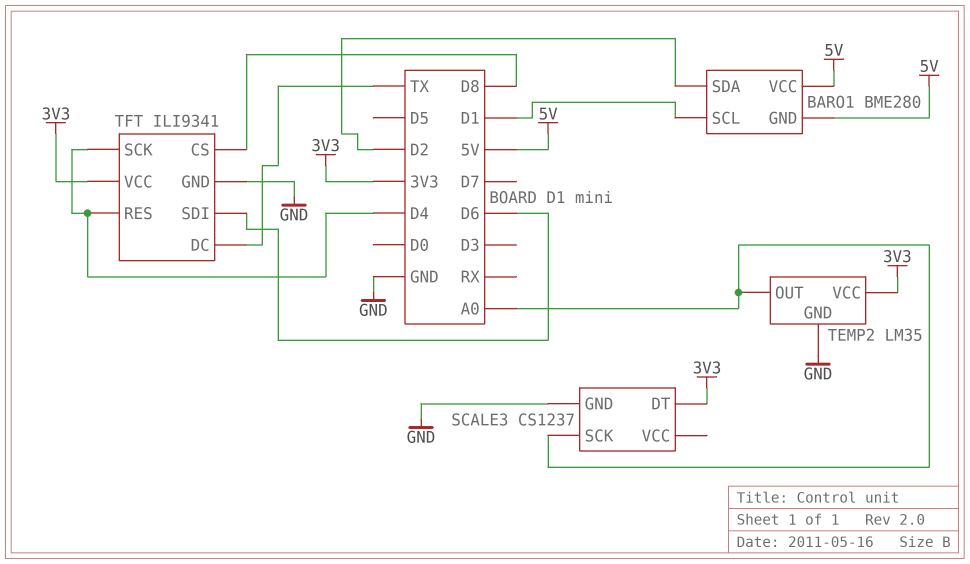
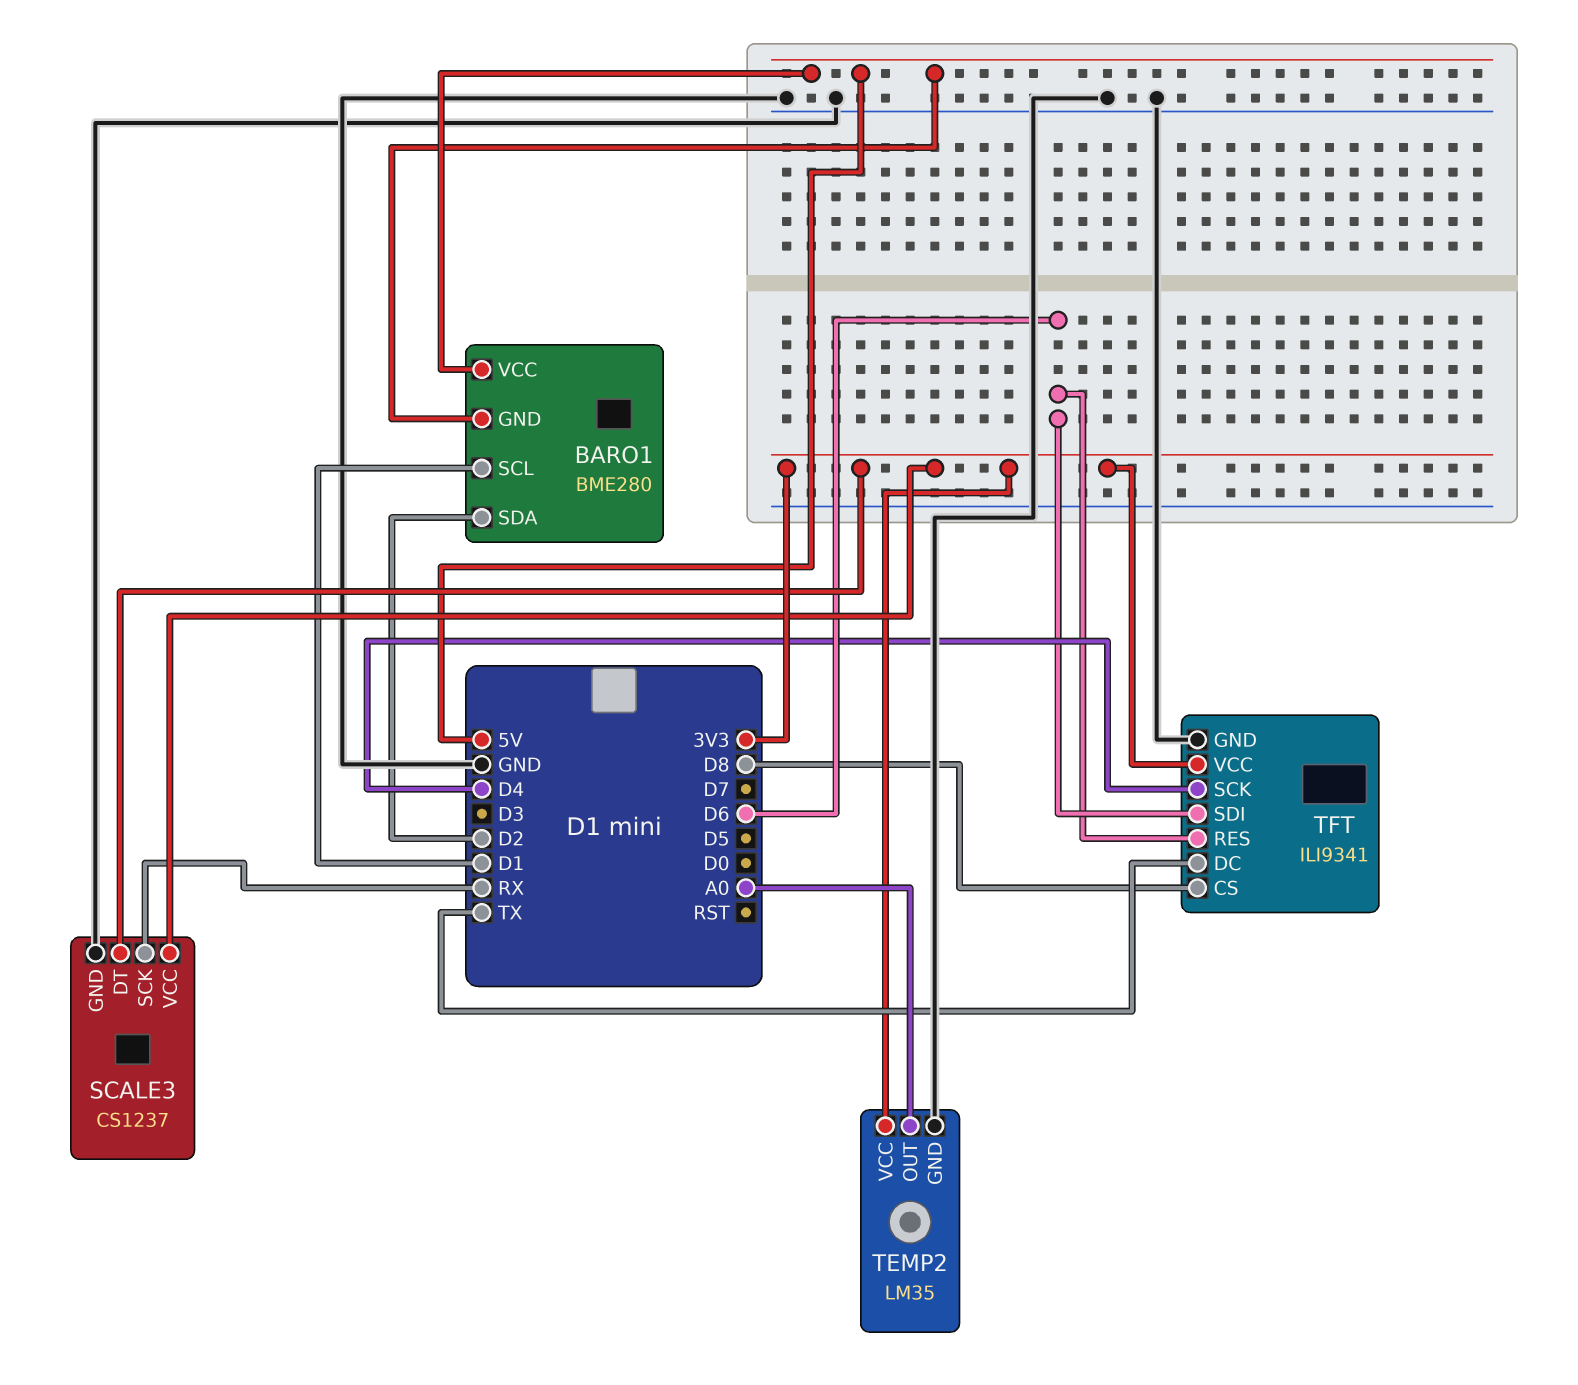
SCALE3 pin SCK: A0 -> RX
SCALE3 pin VCC: none -> 3V3
TFT pin RES: D4 -> D6

